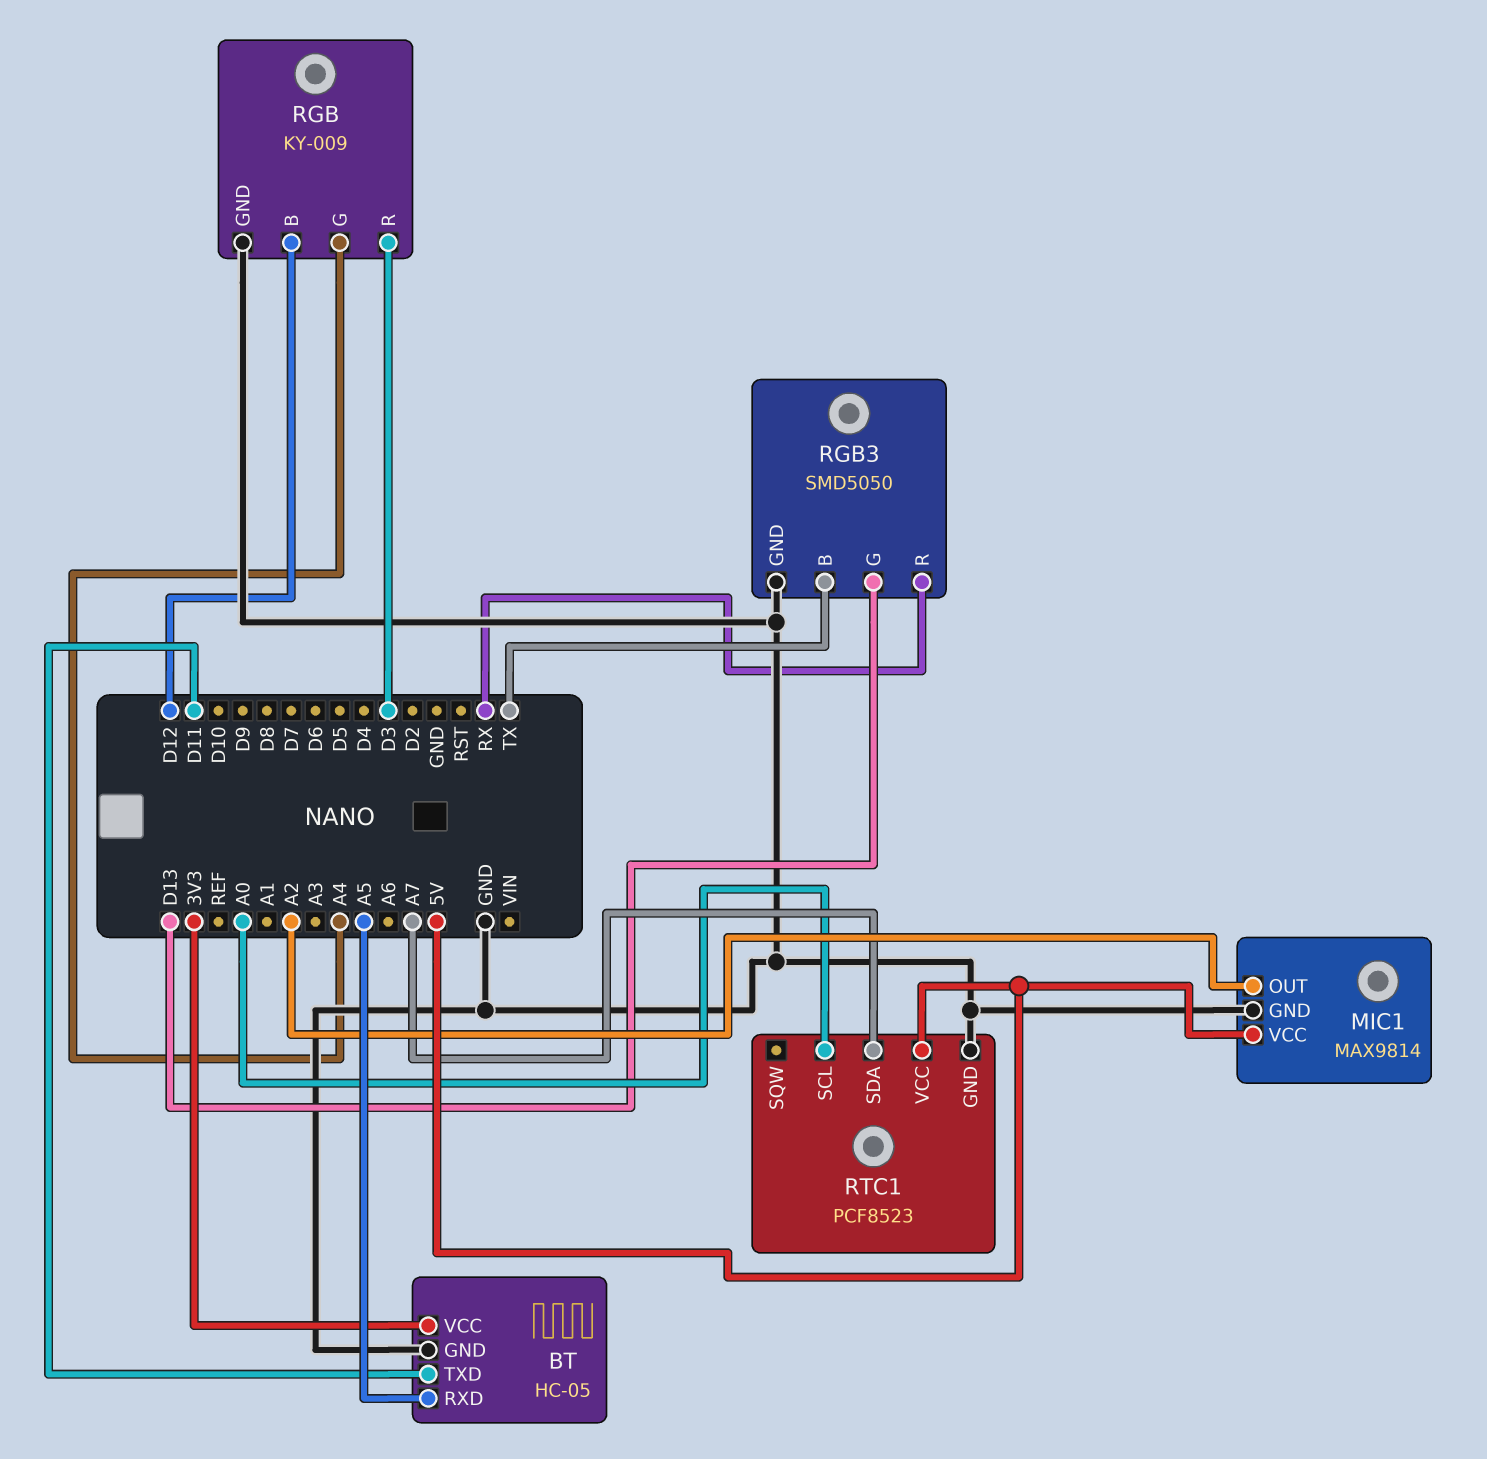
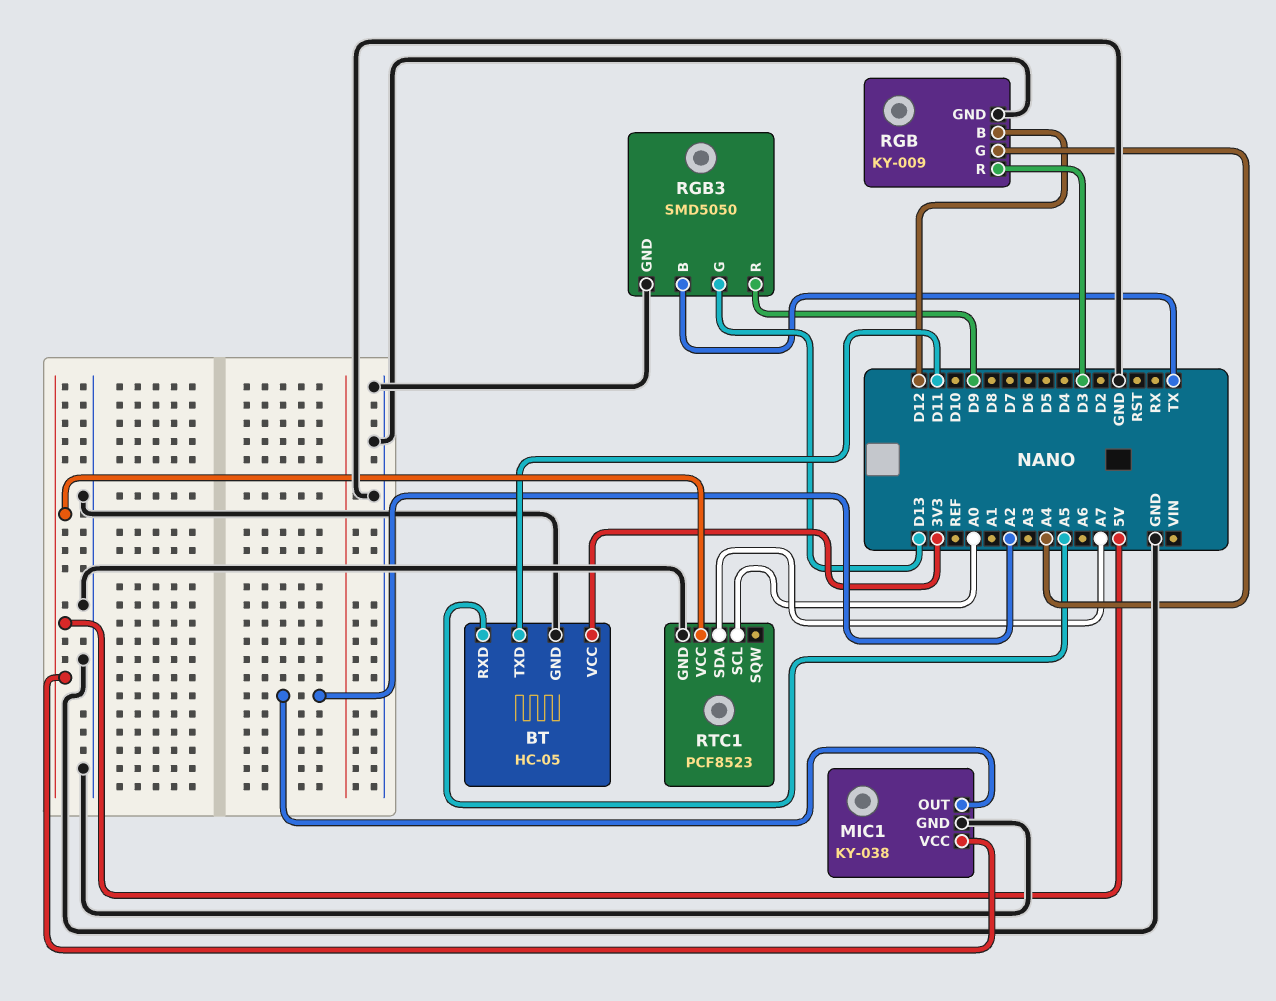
MIC1: MAX9814 -> KY-038
RGB3 pin R: RX -> D9

